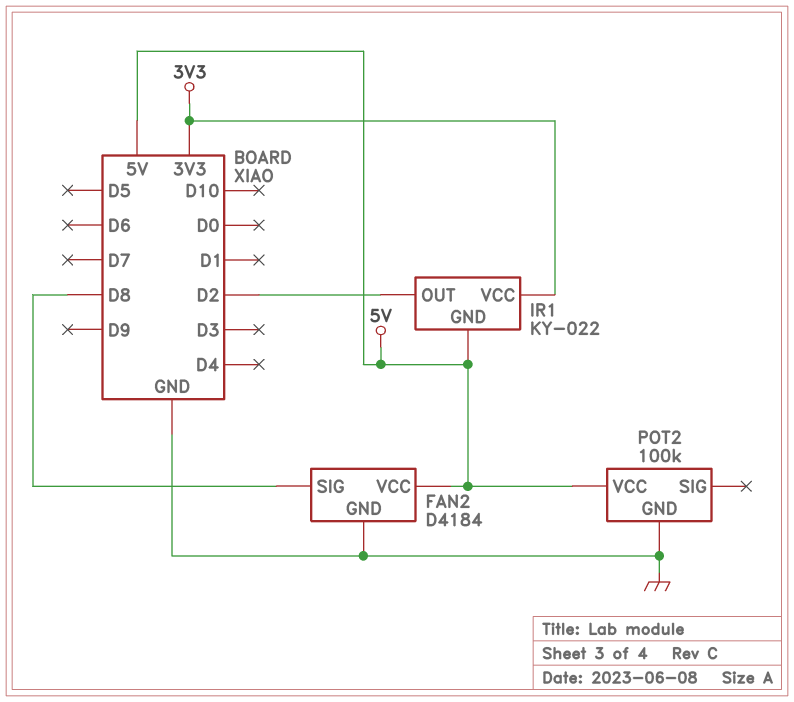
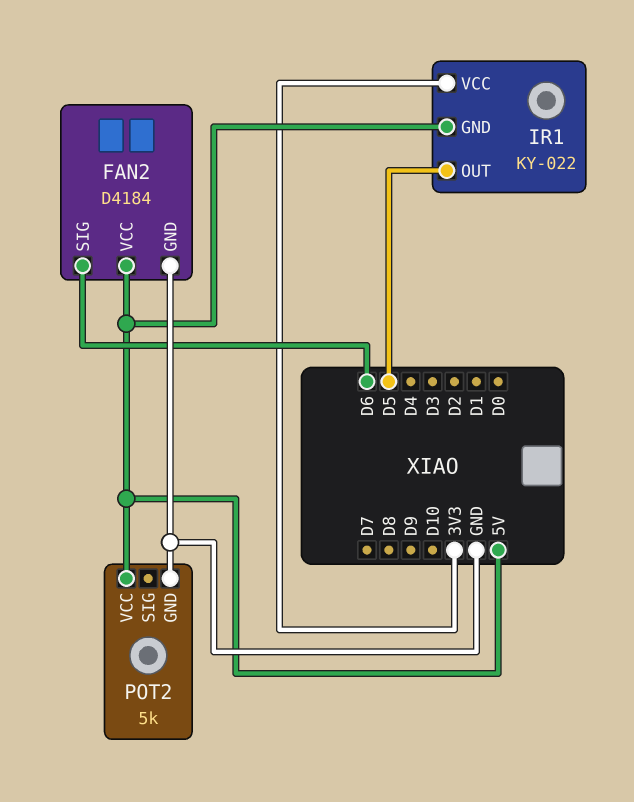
FAN2 pin SIG: D8 -> D6
IR1 pin OUT: D2 -> D5
POT2: 100k -> 5k

